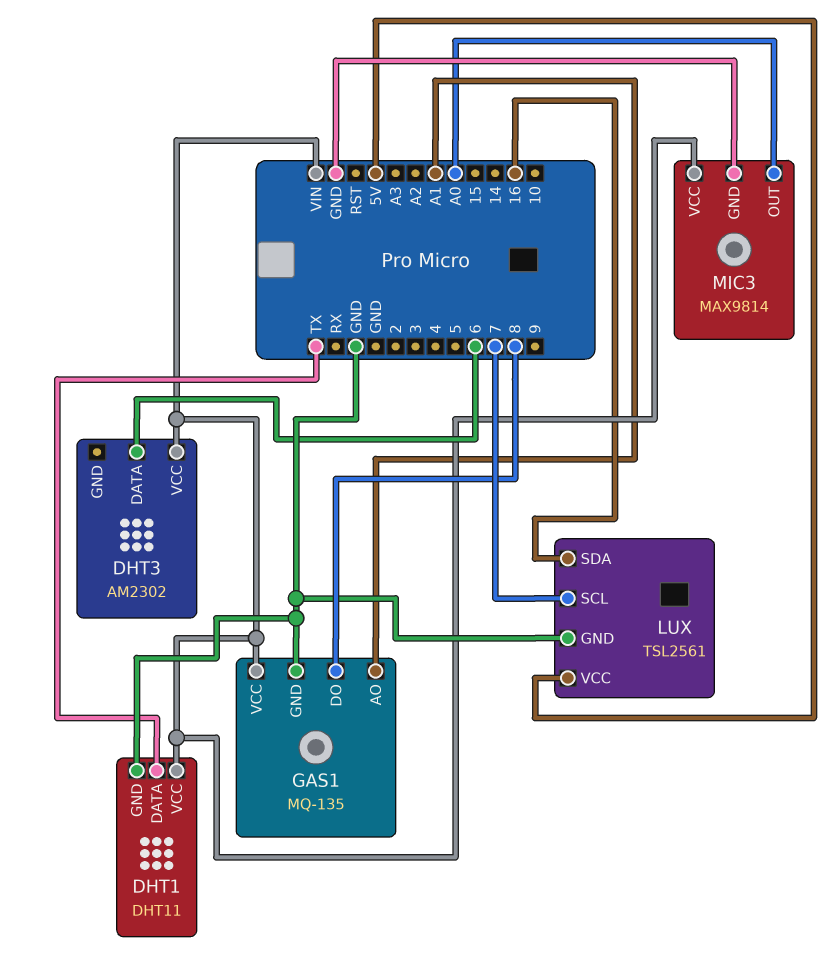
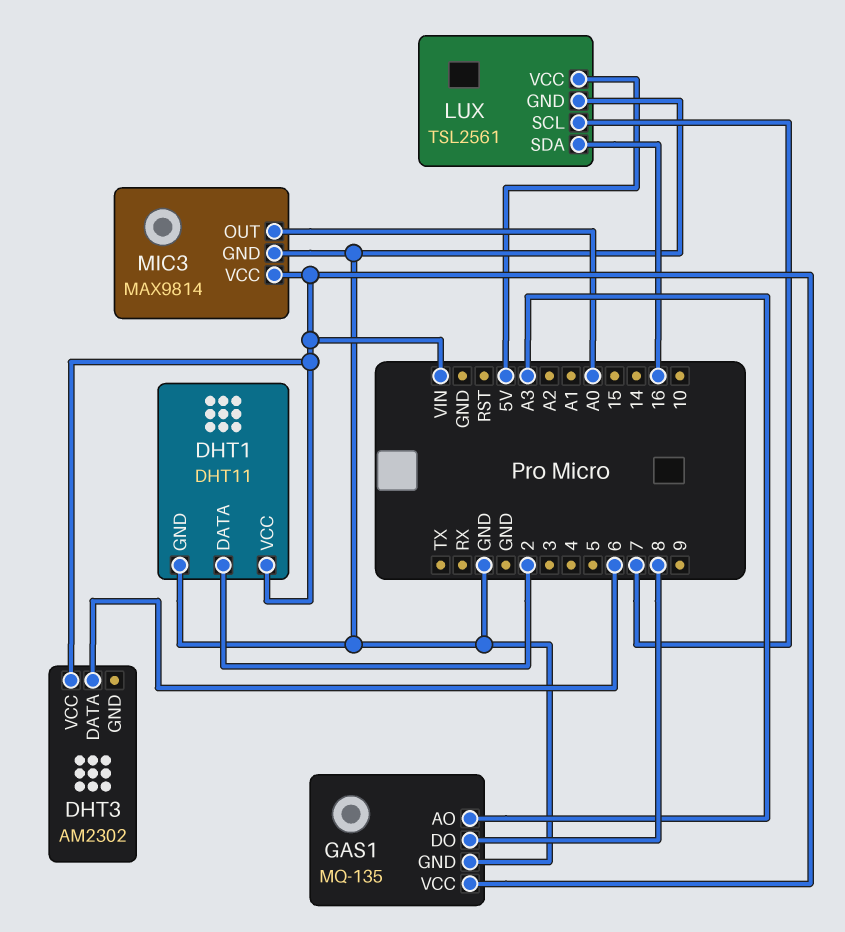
DHT1 pin DATA: TX -> 2
GAS1 pin AO: A1 -> A3

